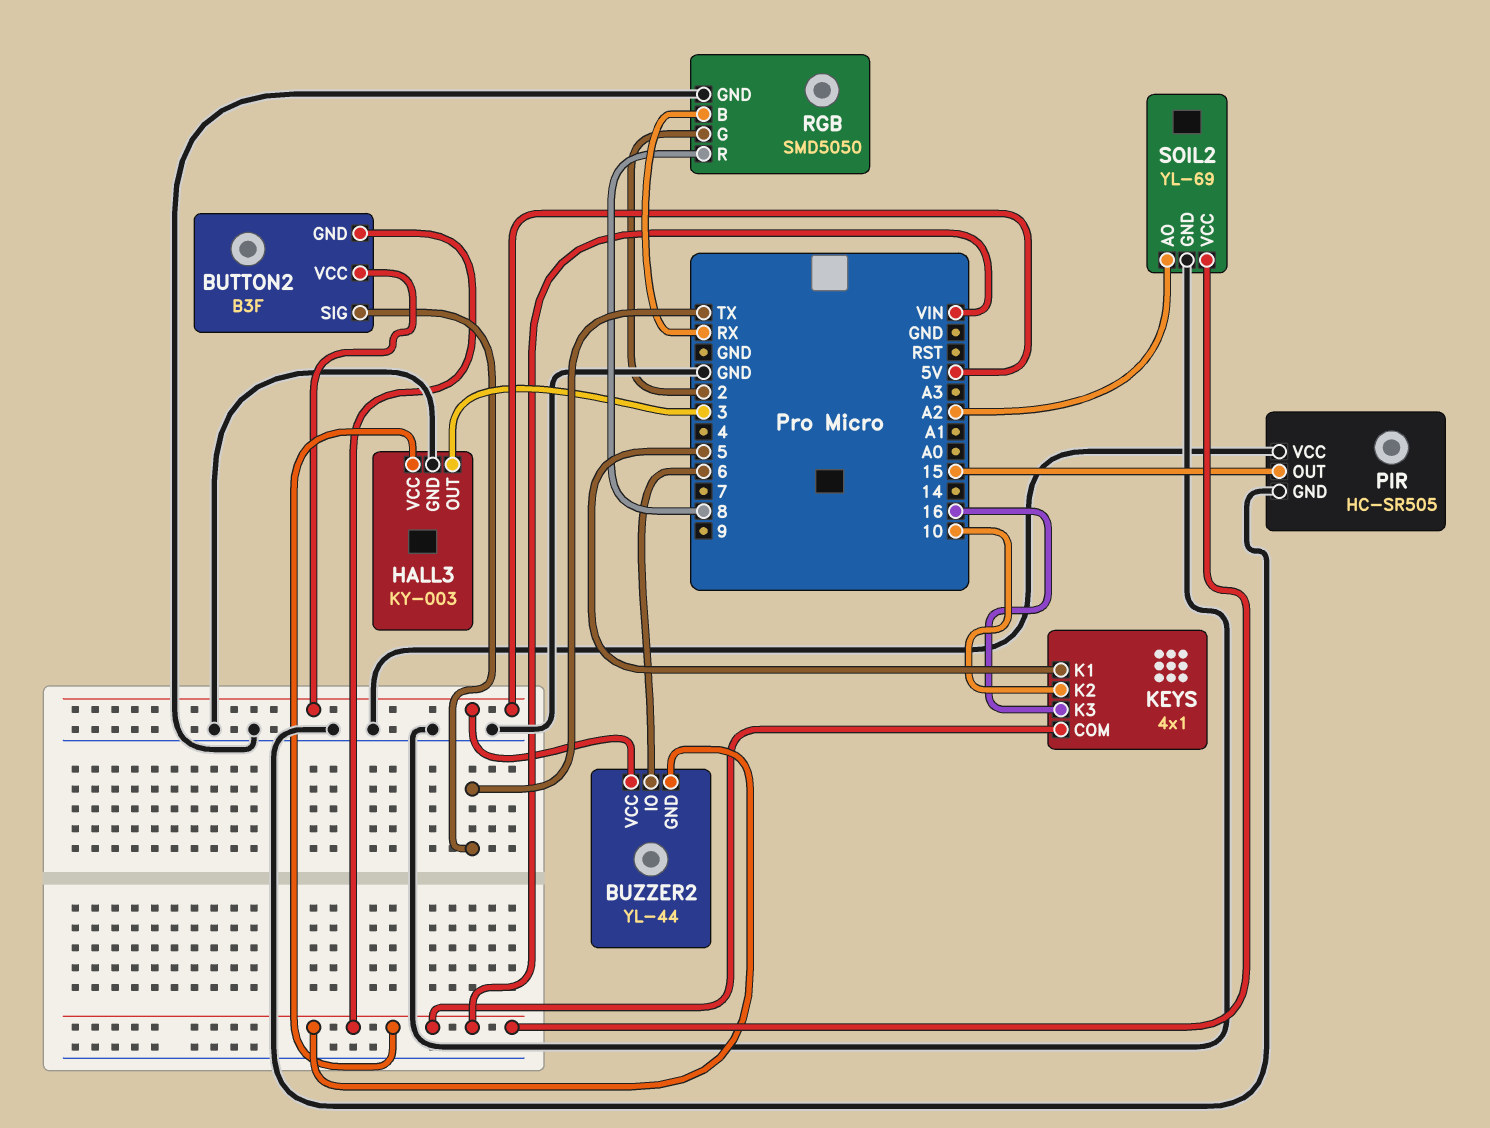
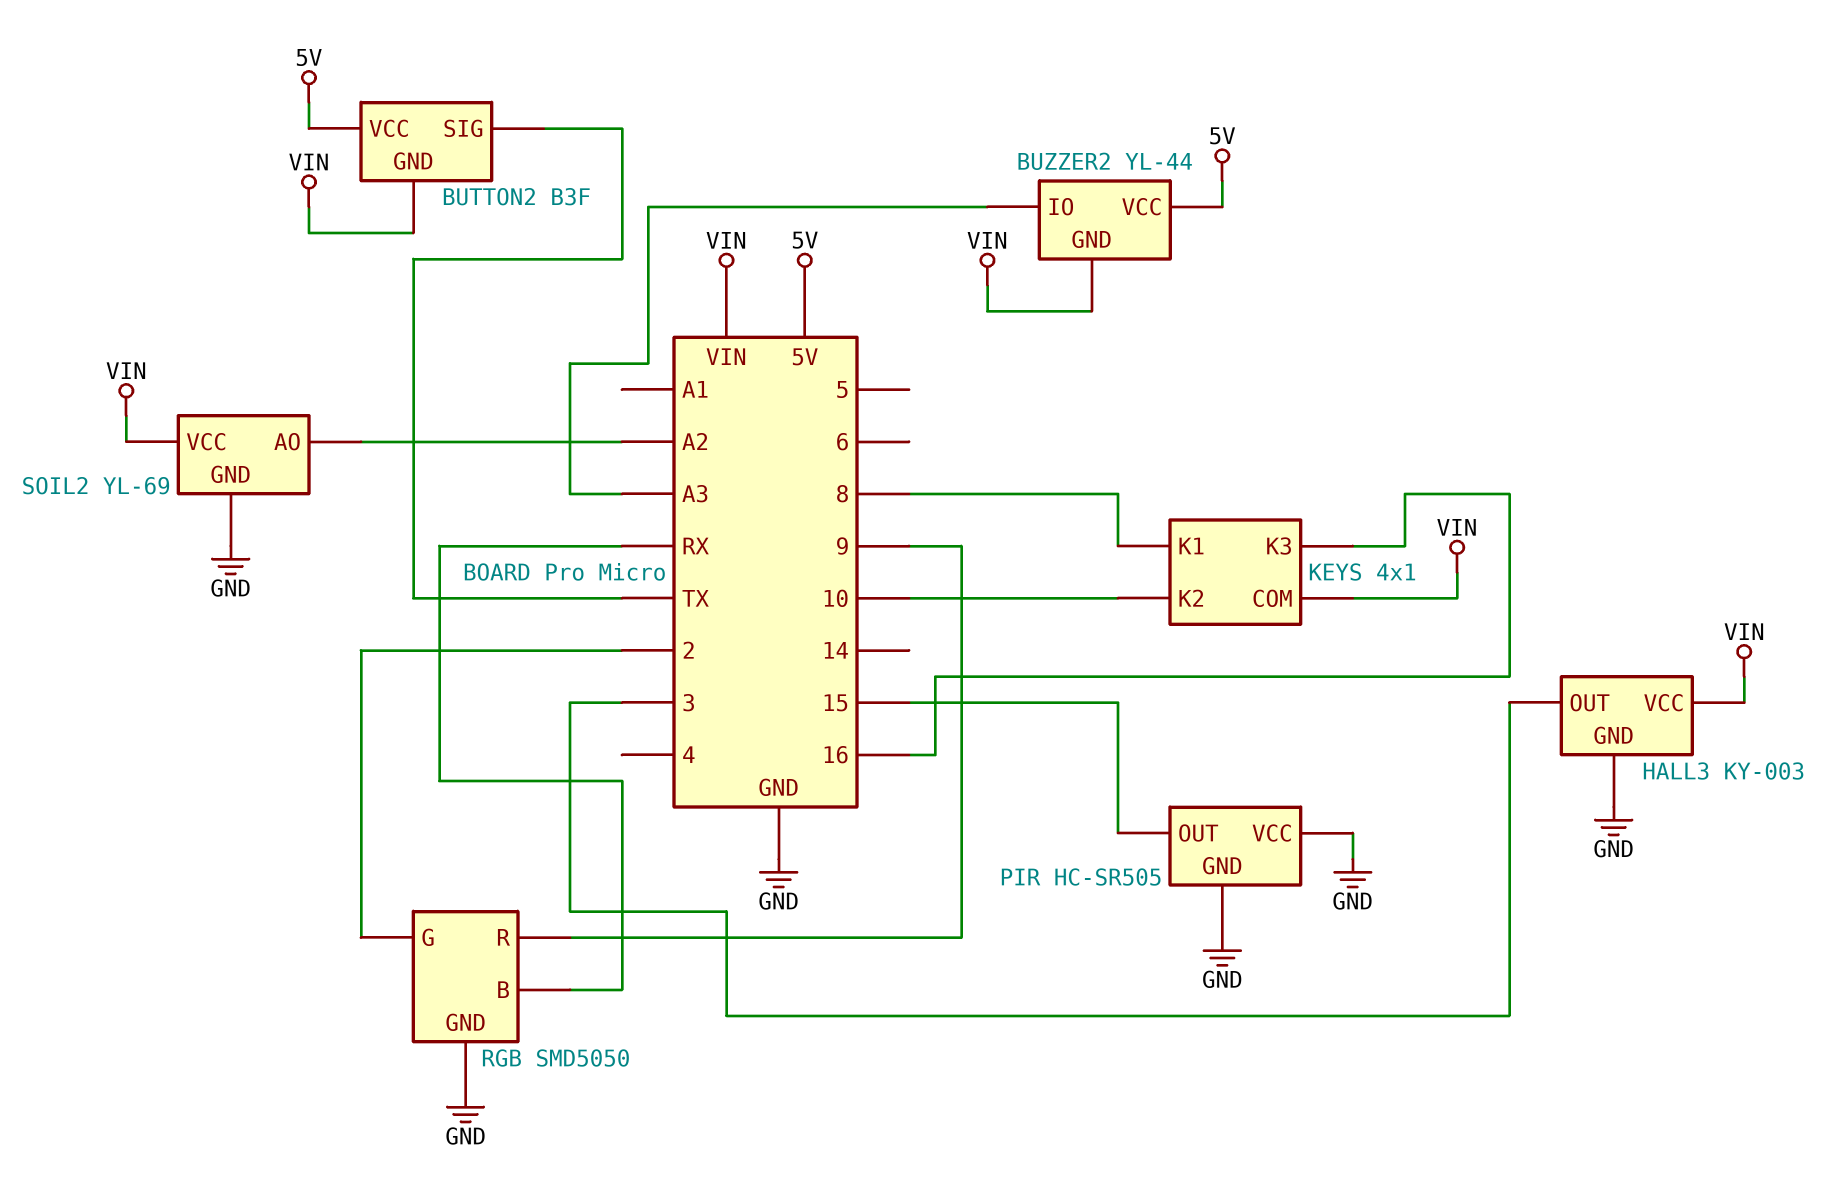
BUZZER2 pin IO: 6 -> A3
KEYS pin K1: 5 -> 8
RGB pin R: 8 -> 9

